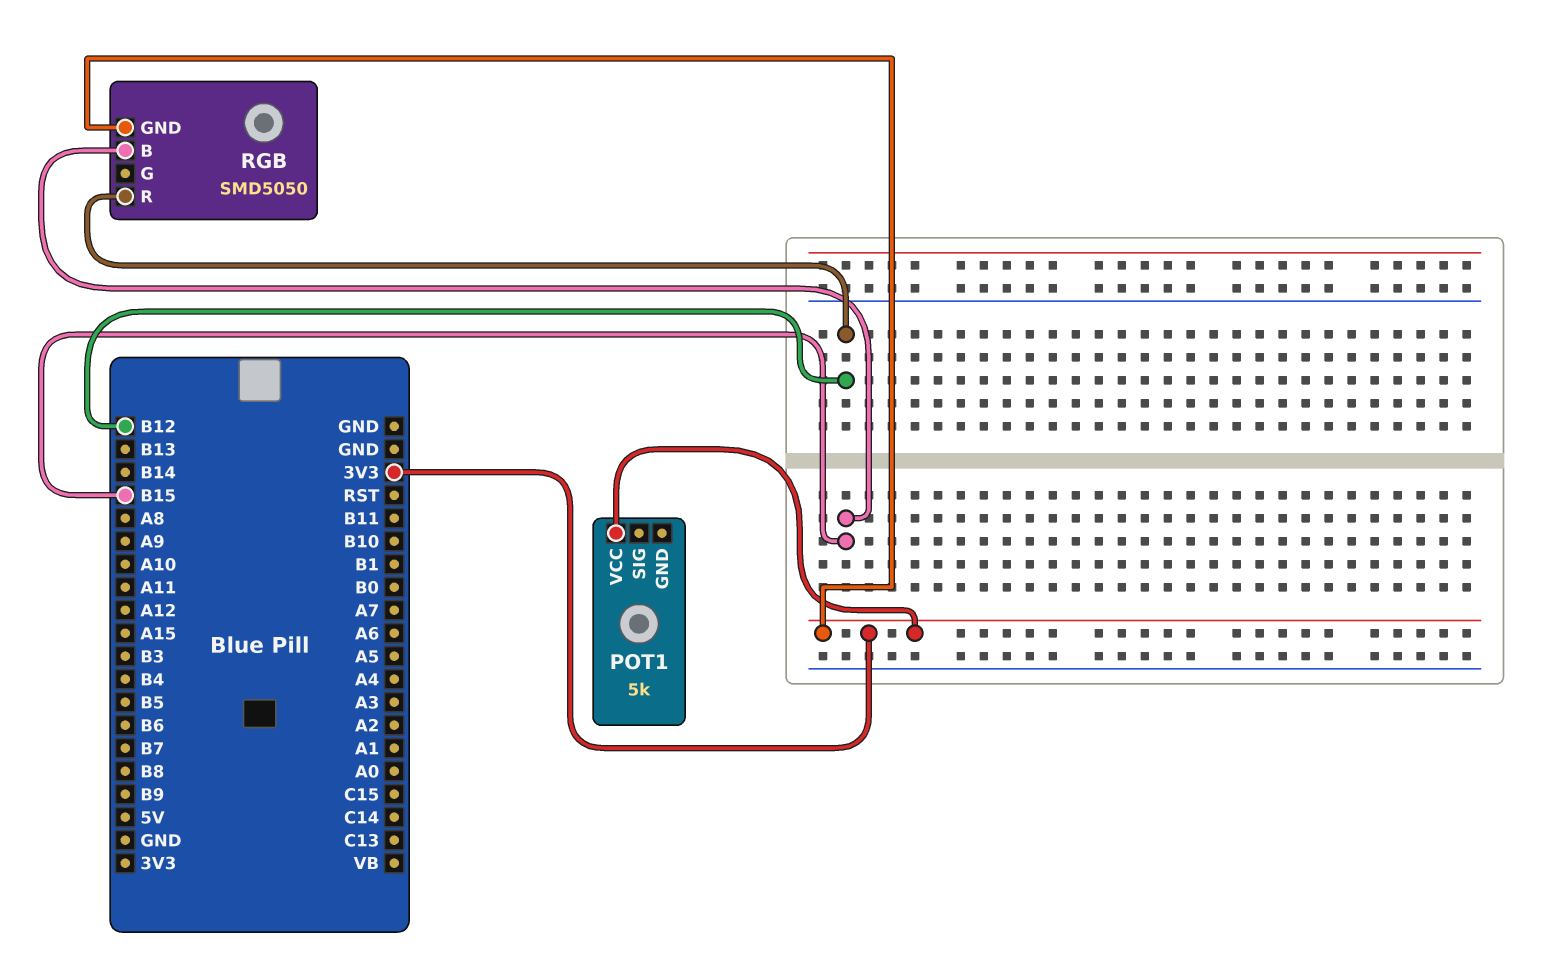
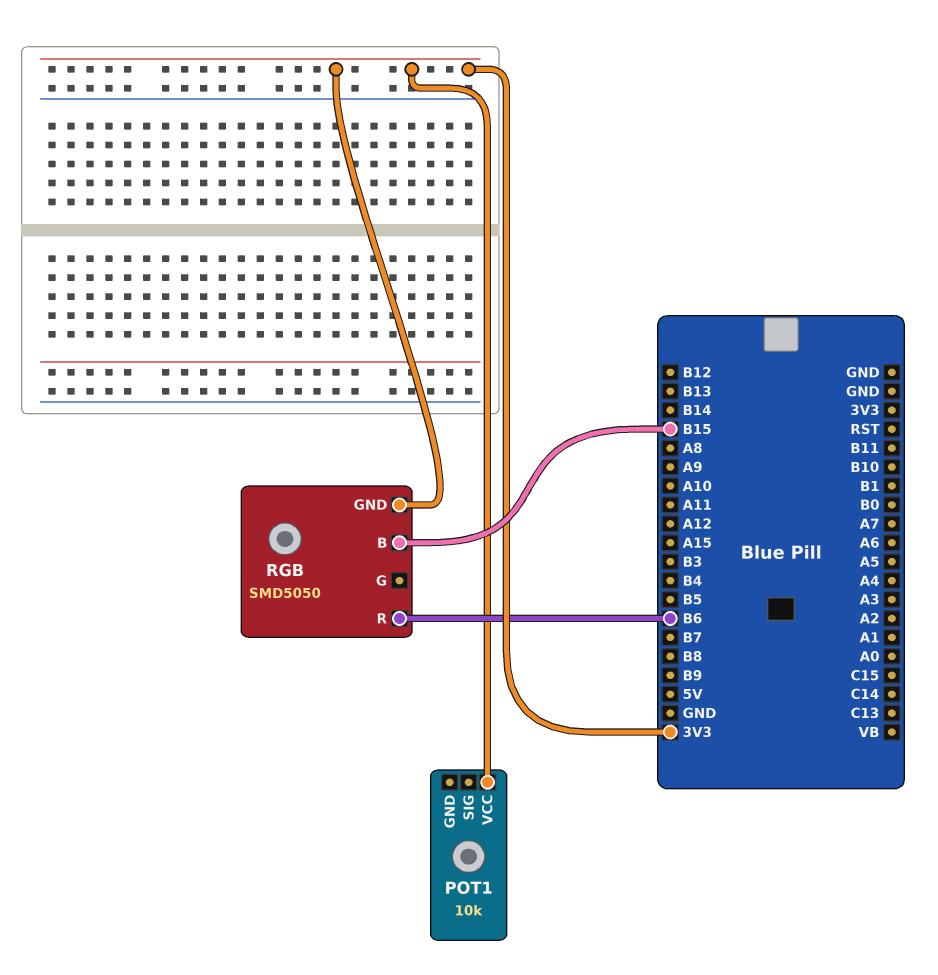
POT1: 5k -> 10k
RGB pin R: B12 -> B6

